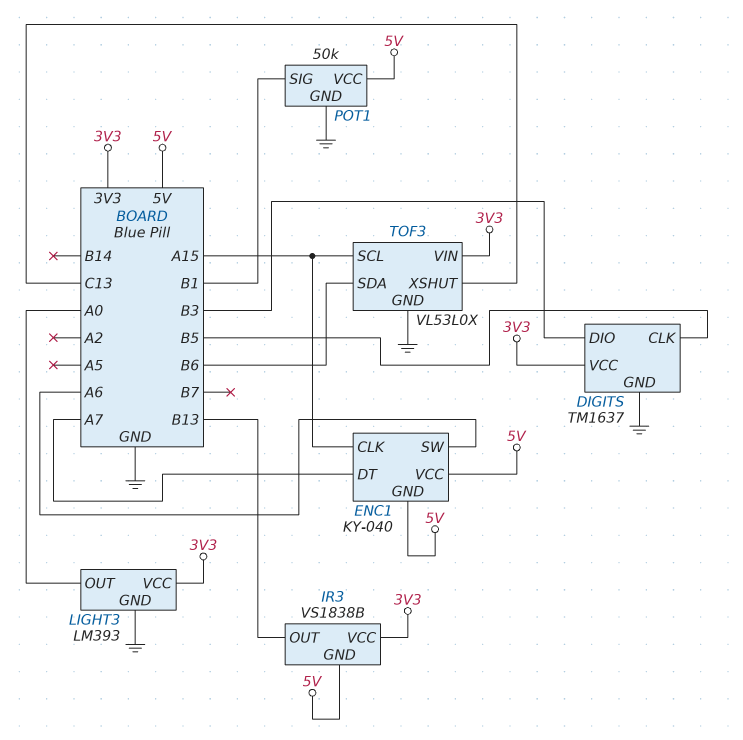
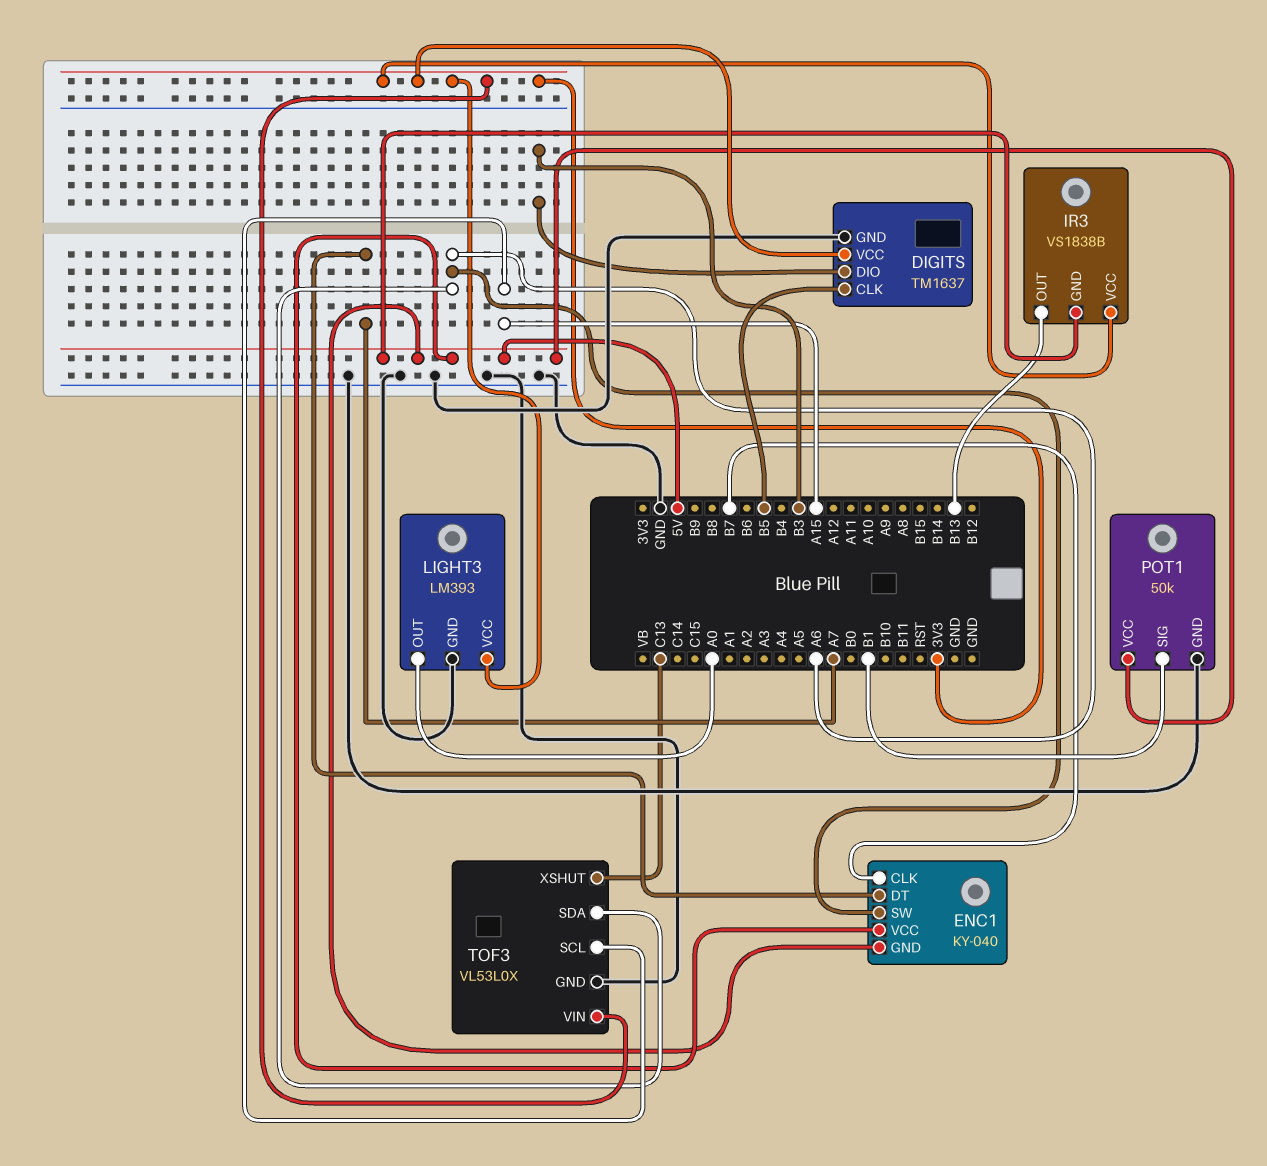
ENC1 pin CLK: A15 -> B7
TOF3 pin SDA: B6 -> A6

